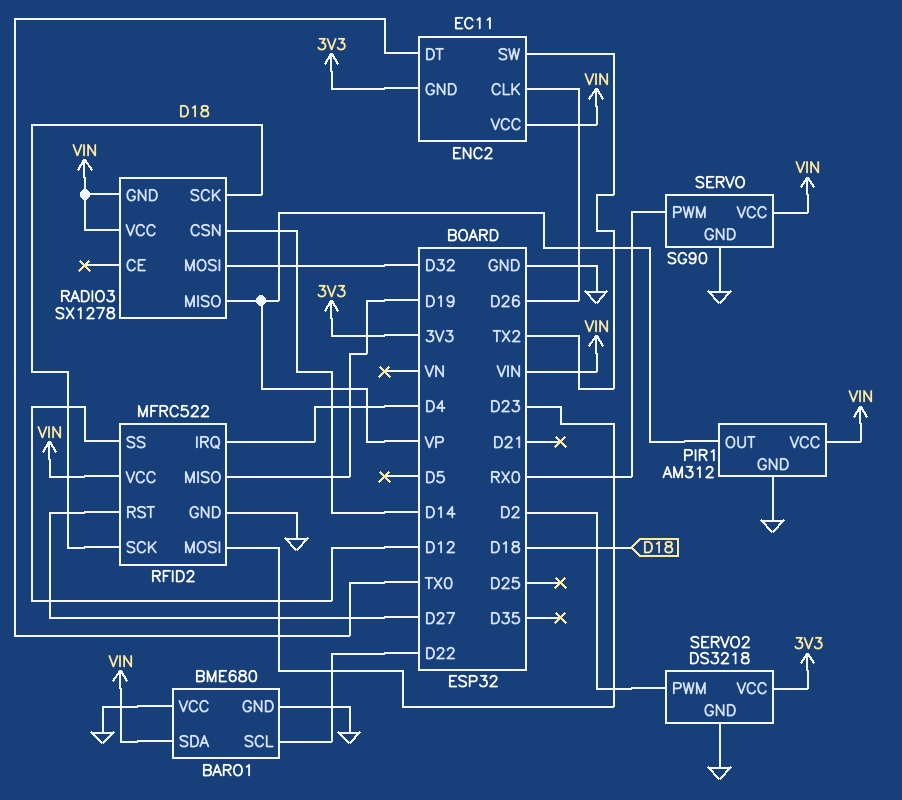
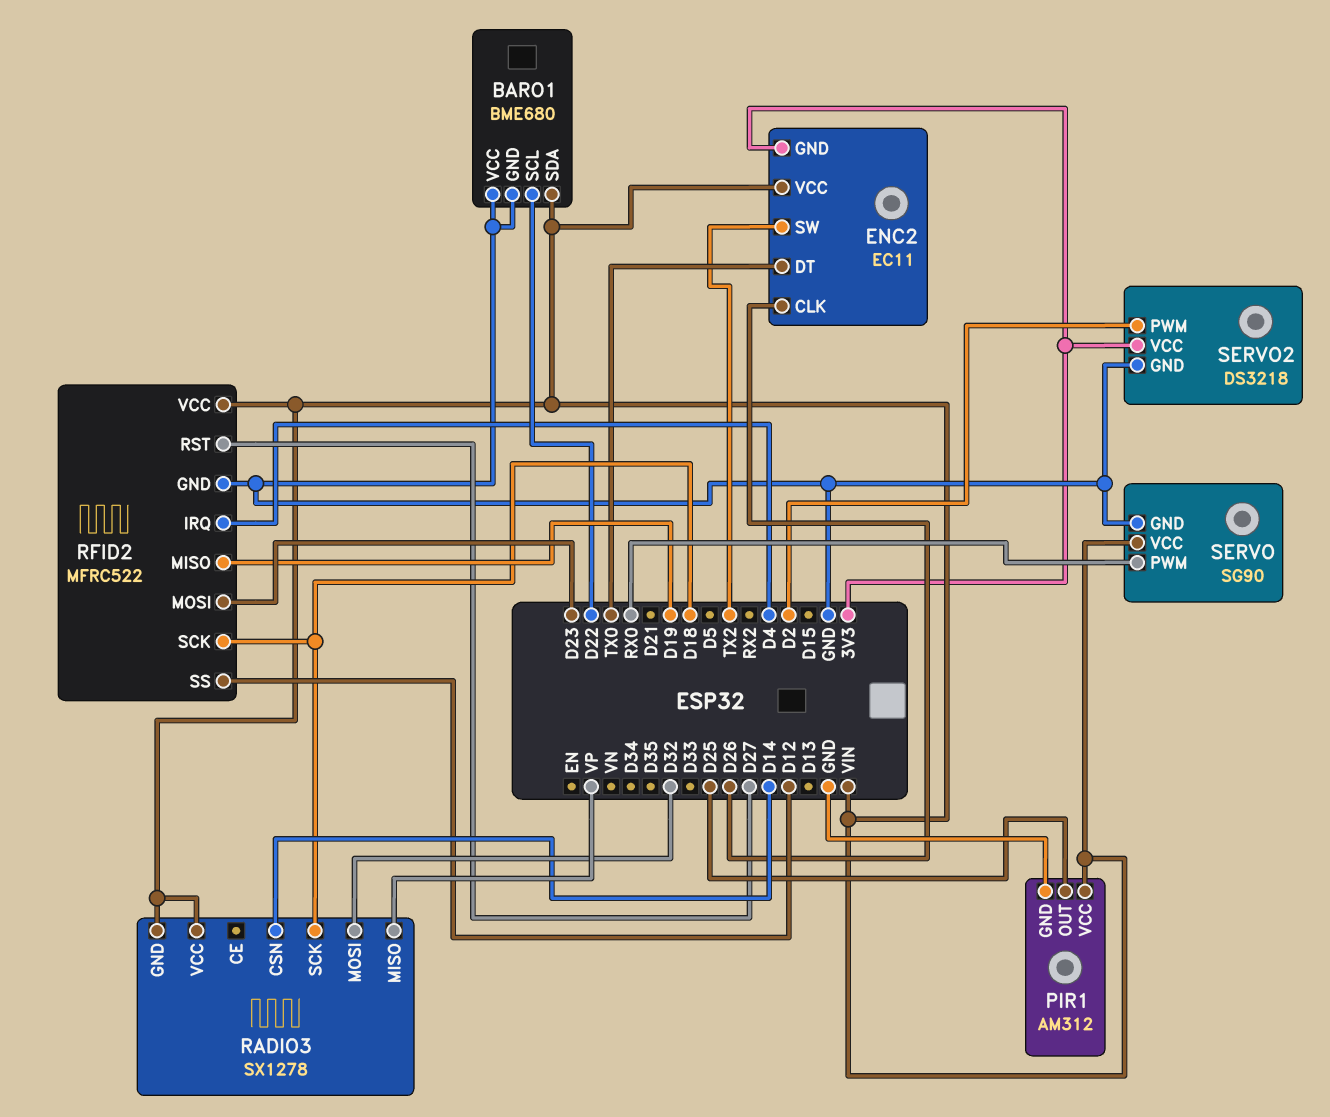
PIR1 pin OUT: VP -> D25

